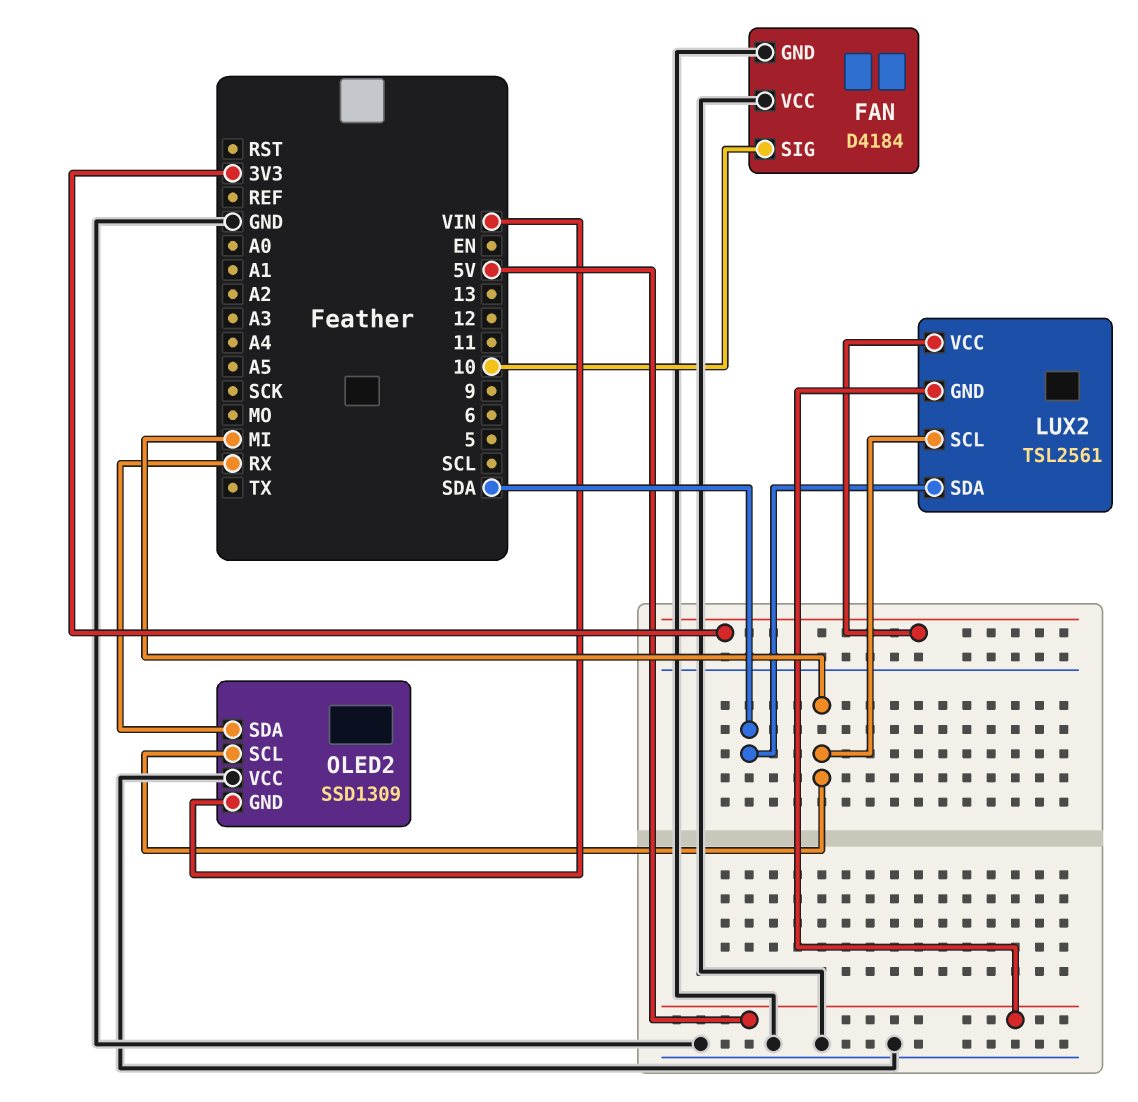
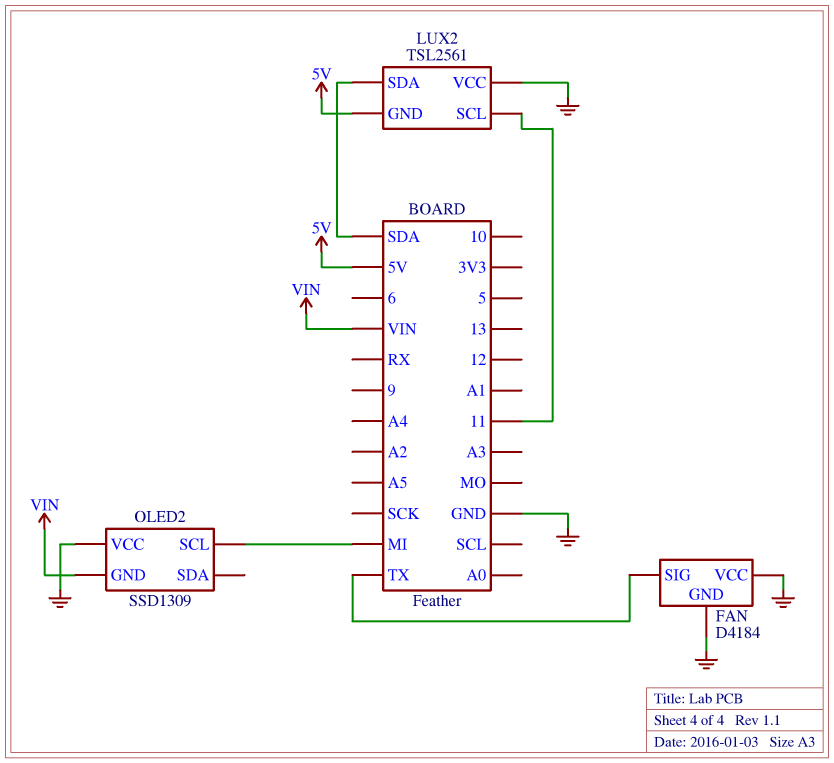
FAN pin SIG: 10 -> TX
LUX2 pin SCL: MI -> 11
LUX2 pin VCC: 3V3 -> GND
OLED2 pin SDA: RX -> none

